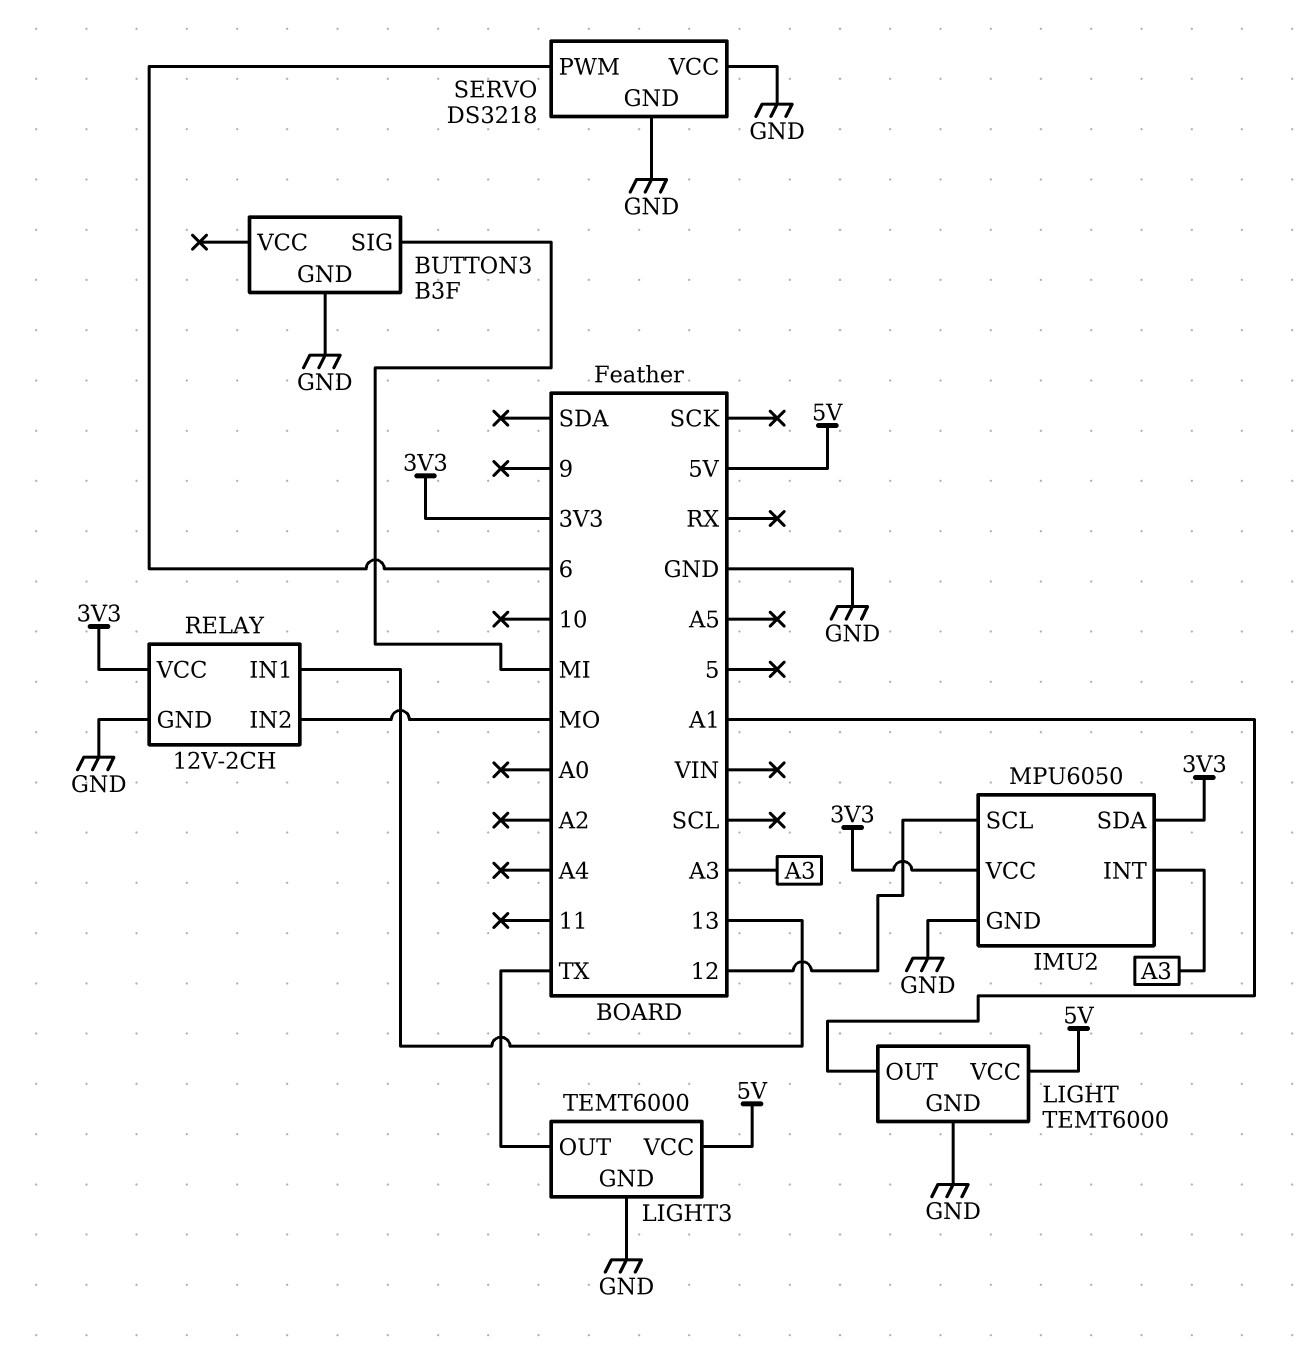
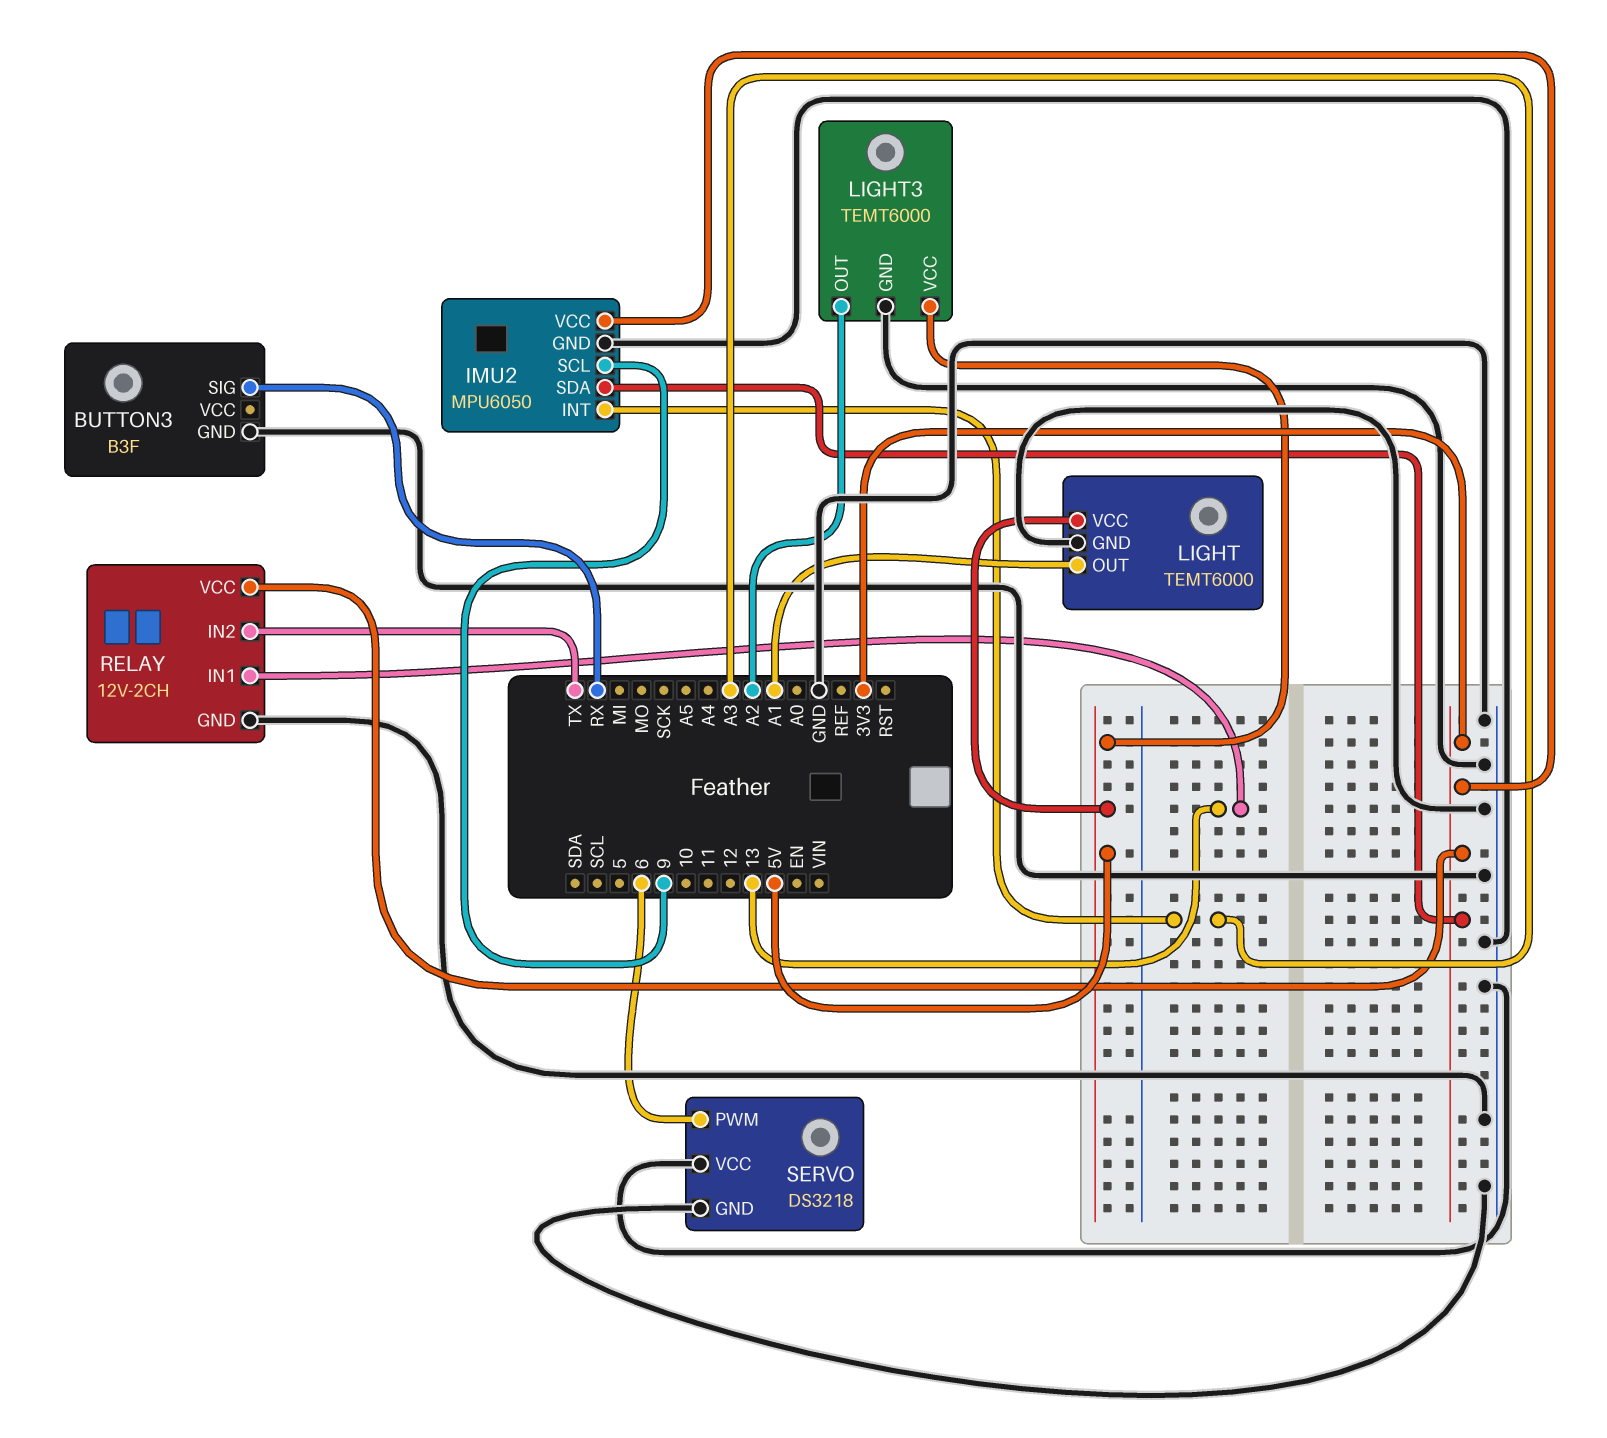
BUTTON3 pin SIG: MI -> RX
IMU2 pin SCL: 12 -> 9
LIGHT3 pin OUT: TX -> A2
RELAY pin IN2: MO -> TX

